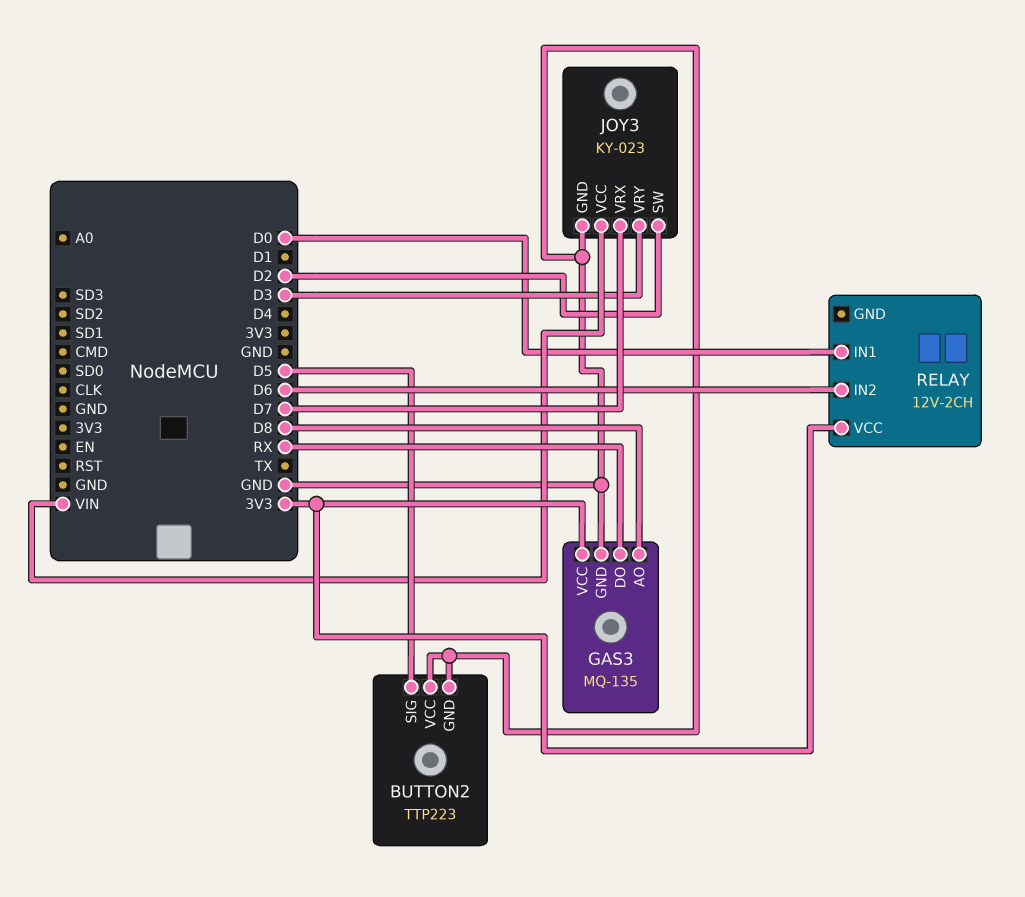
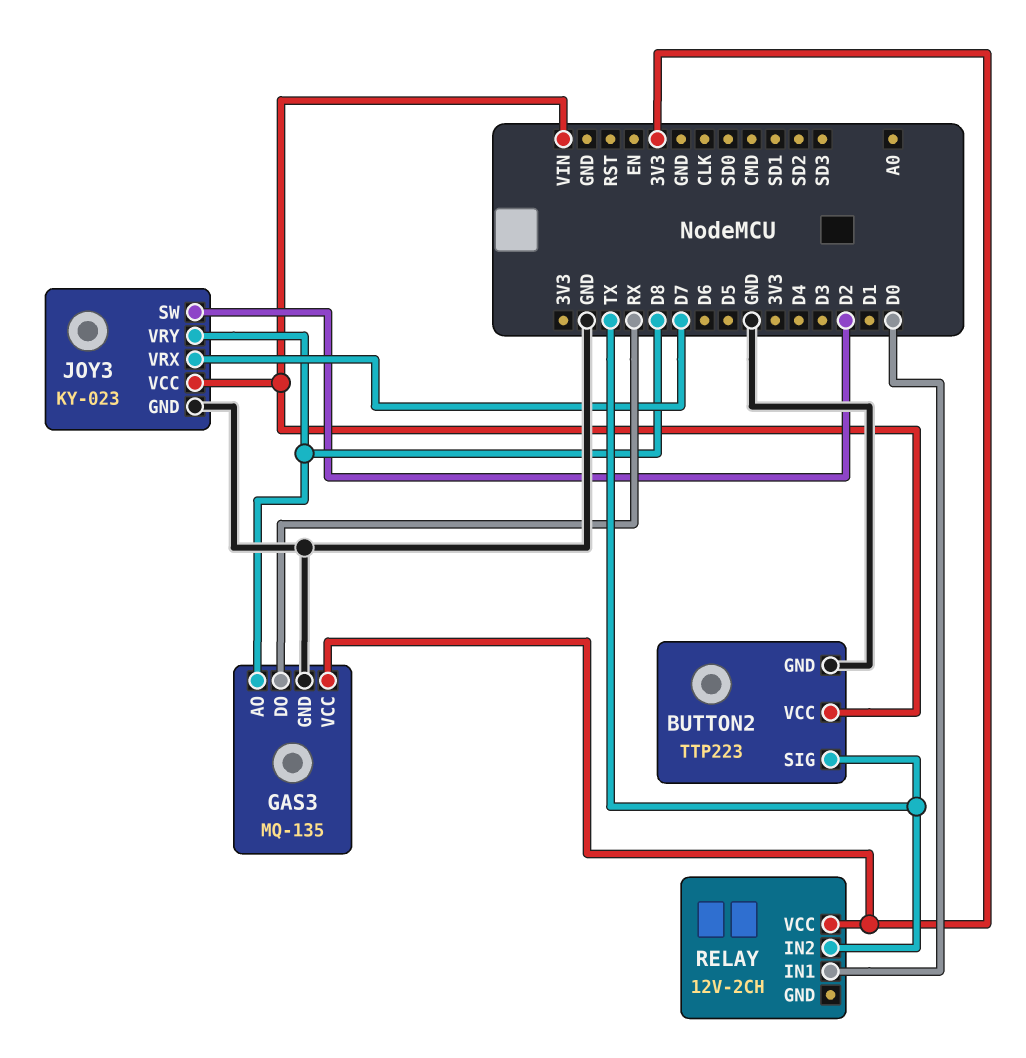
BUTTON2 pin SIG: D5 -> TX
BUTTON2 pin VCC: GND -> VIN
JOY3 pin VRY: D3 -> D8
RELAY pin IN2: D6 -> TX

